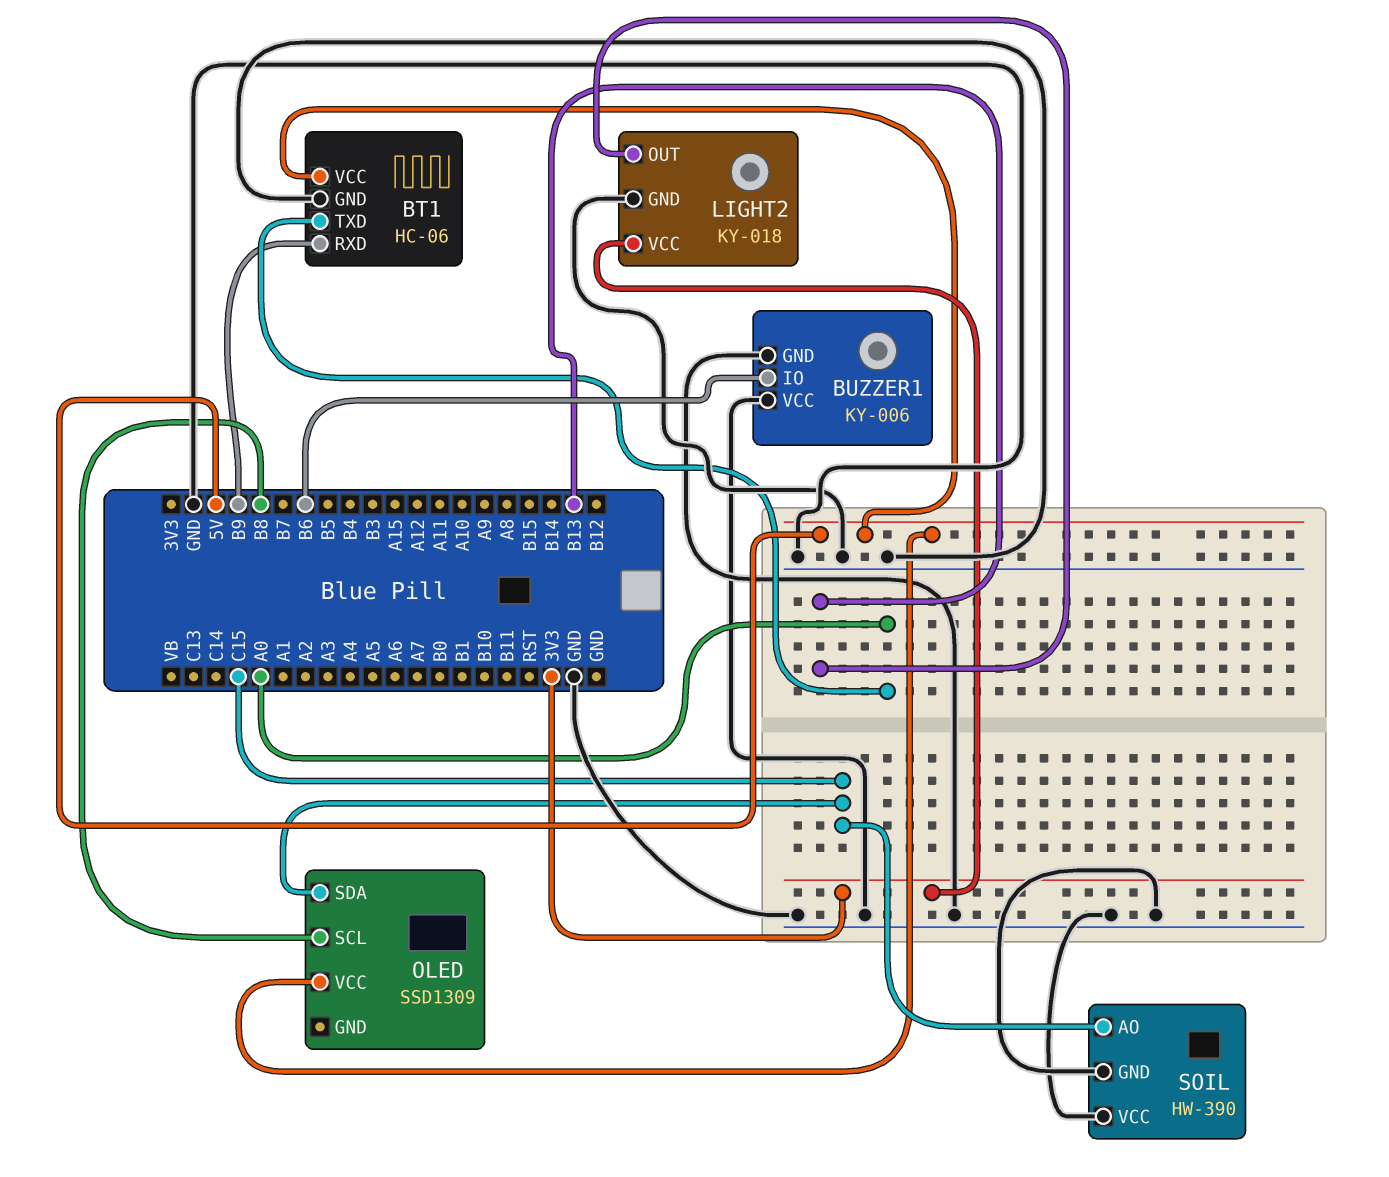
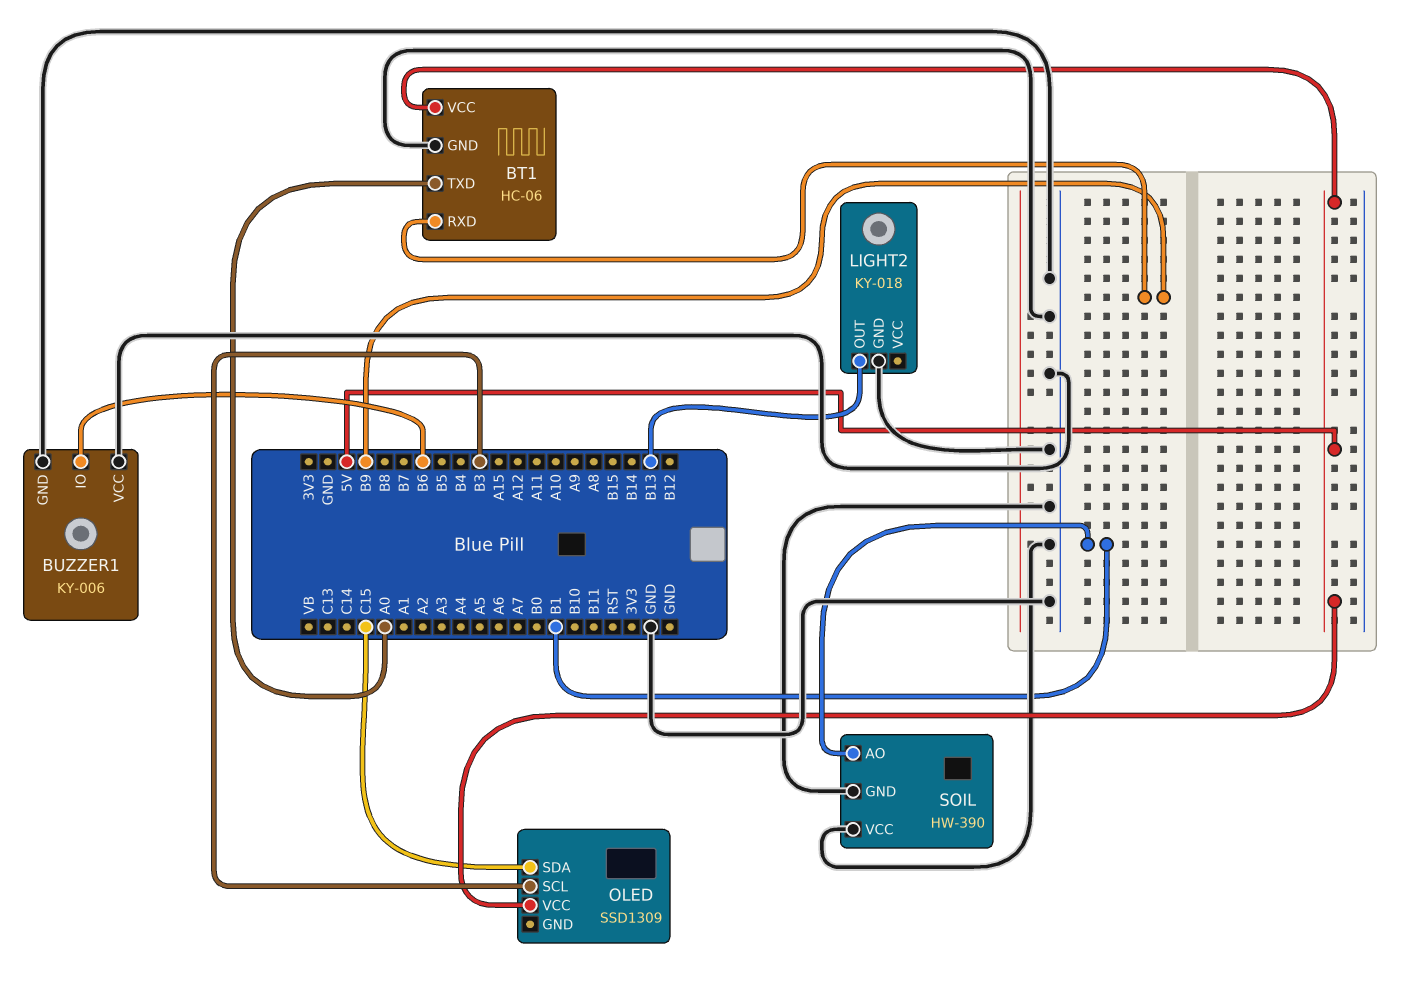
LIGHT2 pin VCC: 3V3 -> none
OLED pin SCL: B8 -> B3
SOIL pin AO: C15 -> B1

